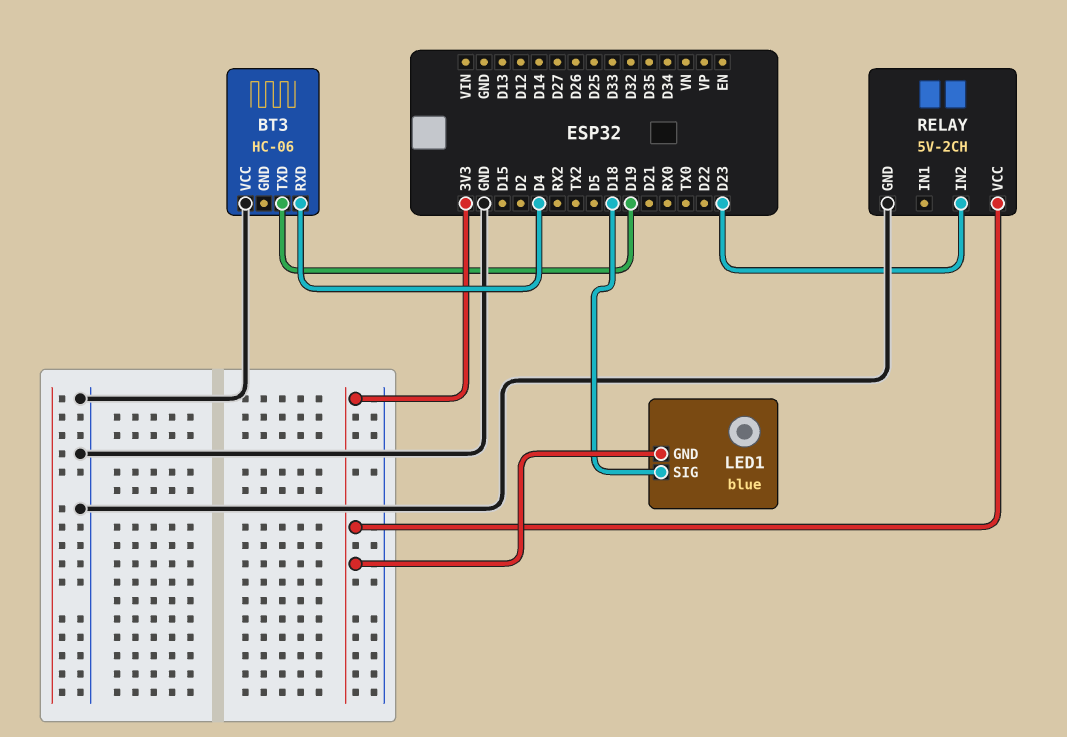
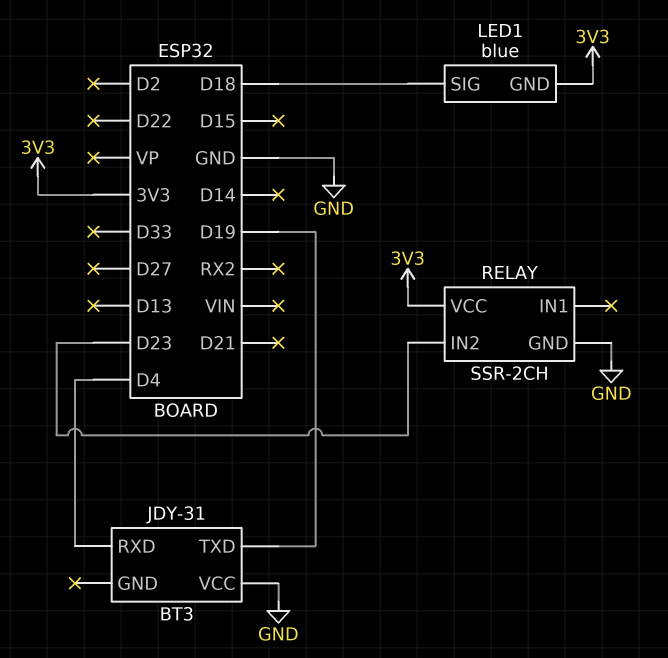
BT3: HC-06 -> JDY-31
RELAY: 5V-2CH -> SSR-2CH

